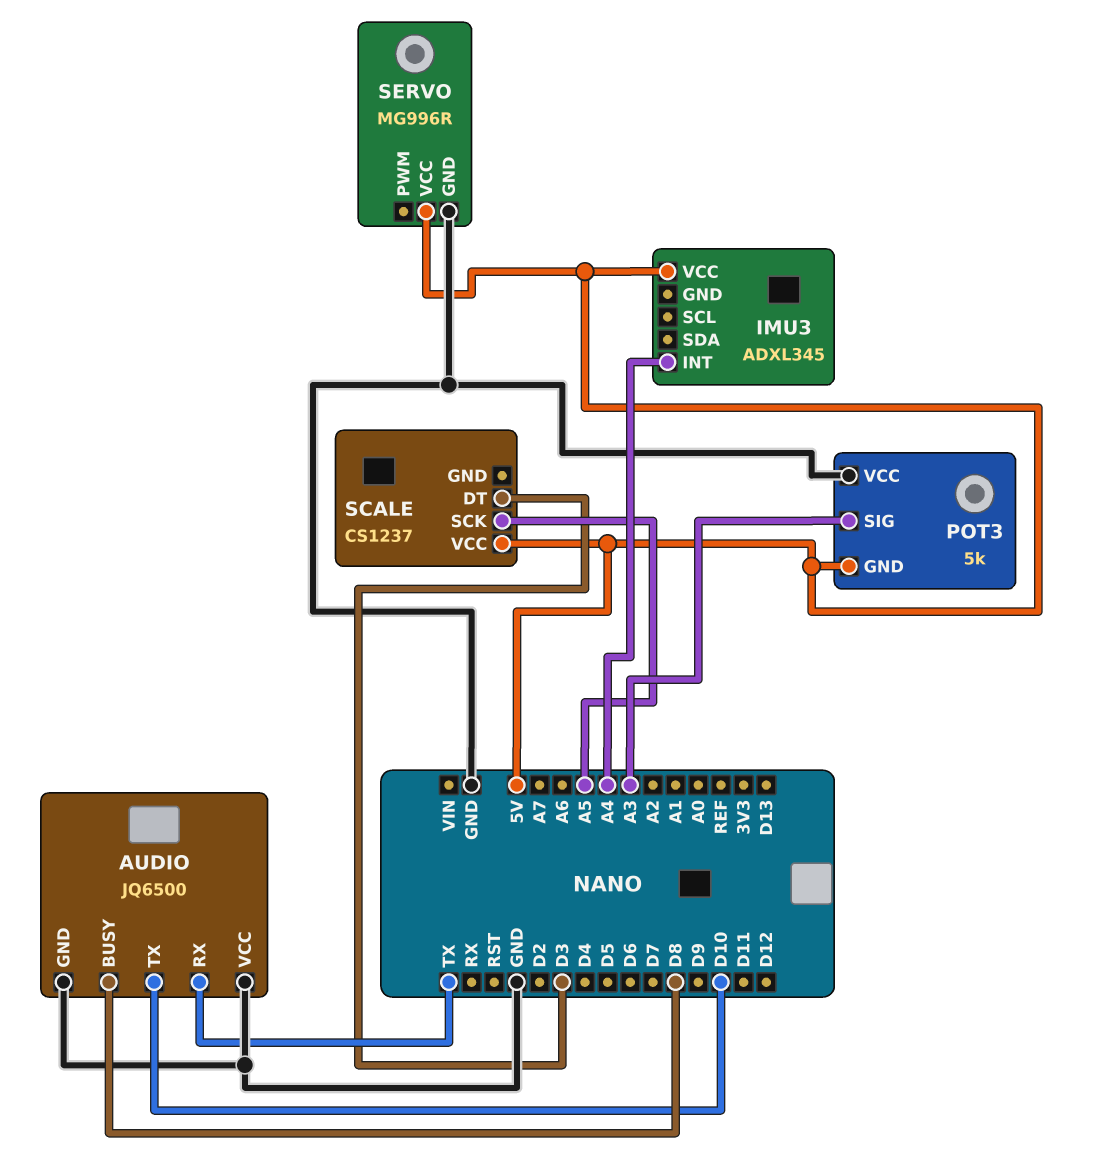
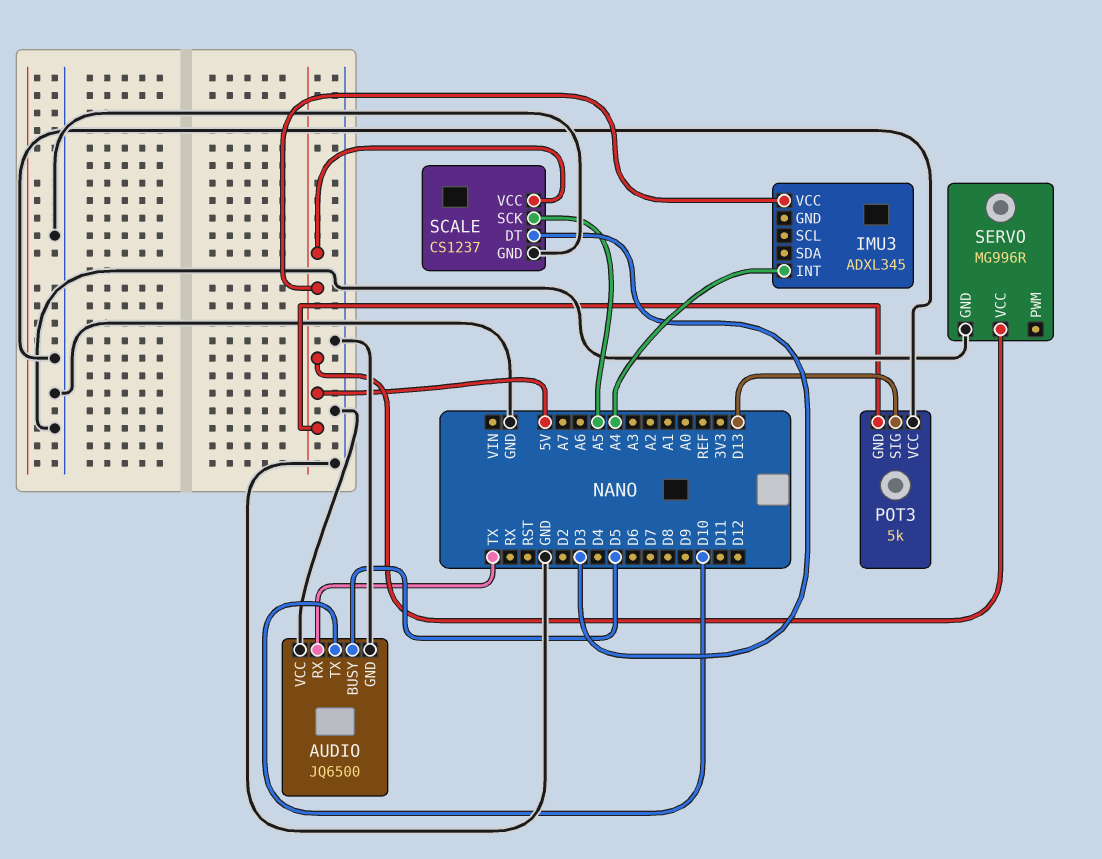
AUDIO pin BUSY: D8 -> D5
POT3 pin SIG: A3 -> D13
SCALE pin GND: none -> GND

